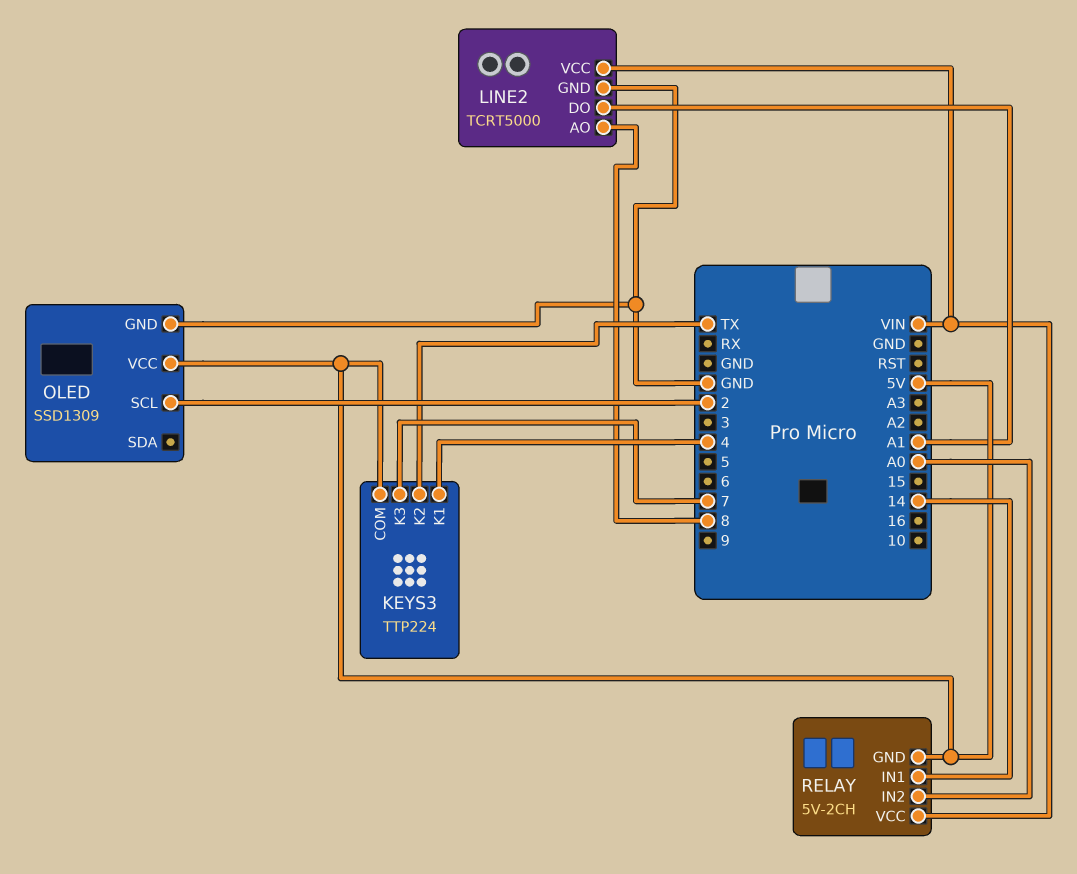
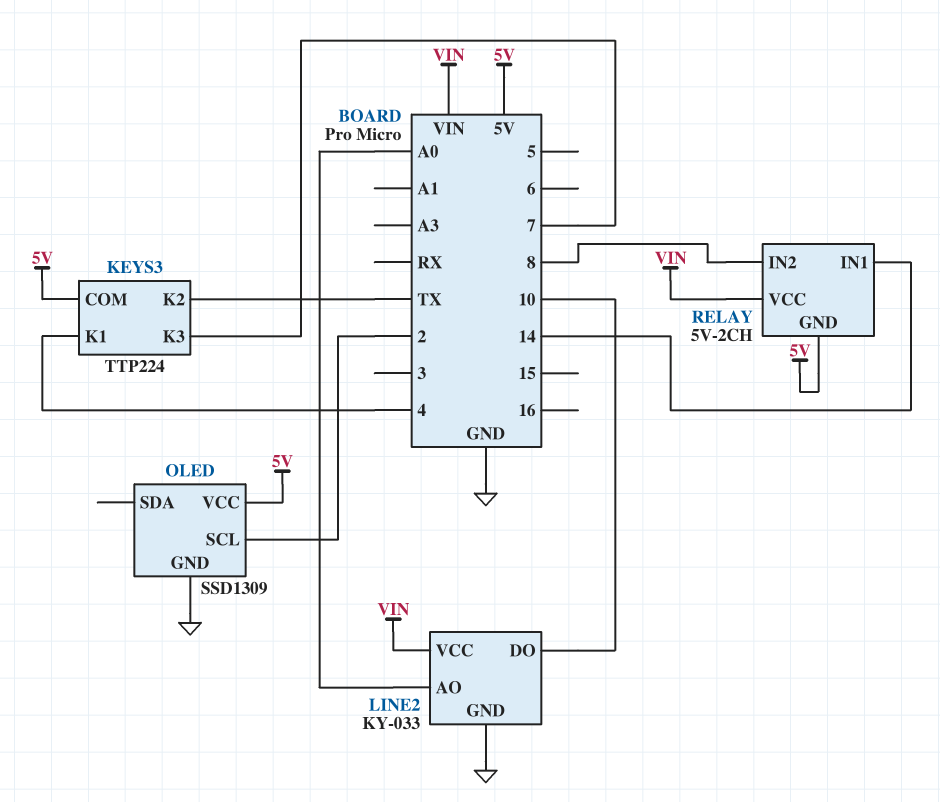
LINE2: TCRT5000 -> KY-033
LINE2 pin AO: 8 -> A0
LINE2 pin DO: A1 -> 10
RELAY pin IN2: A0 -> 8

